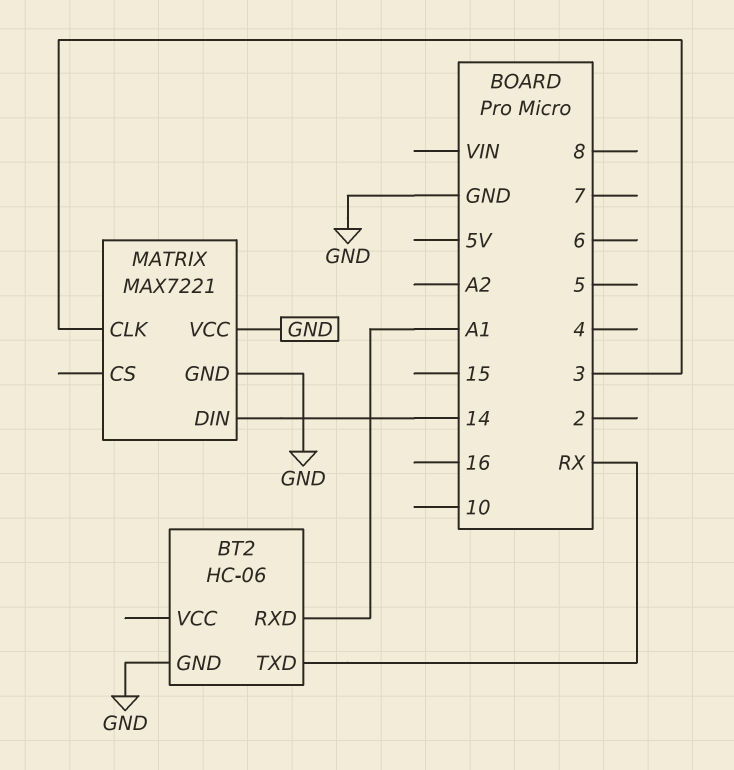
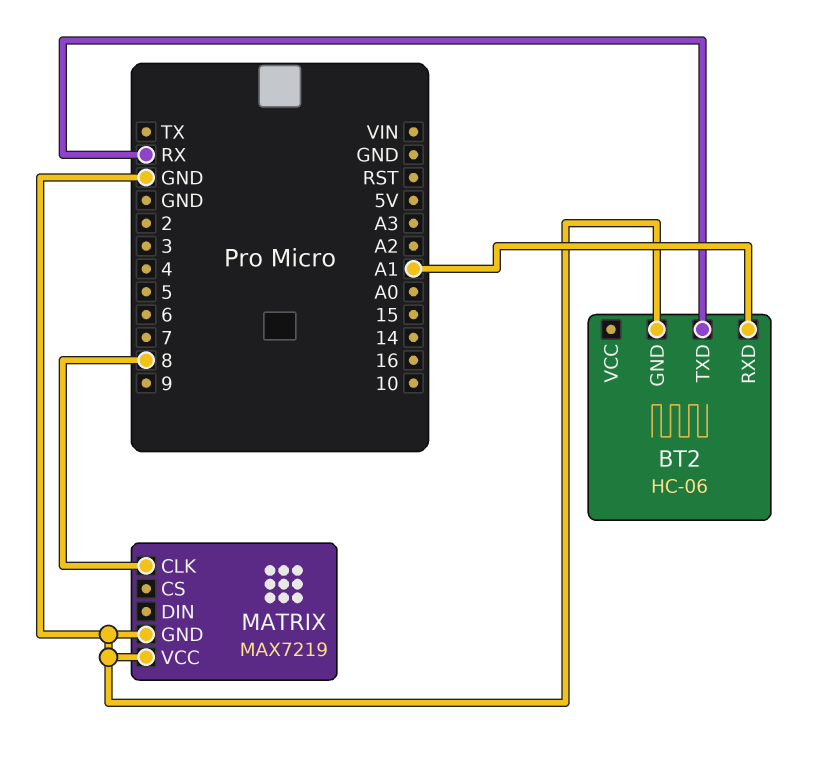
MATRIX: MAX7221 -> MAX7219
MATRIX pin CLK: 3 -> 8
MATRIX pin DIN: 14 -> none

